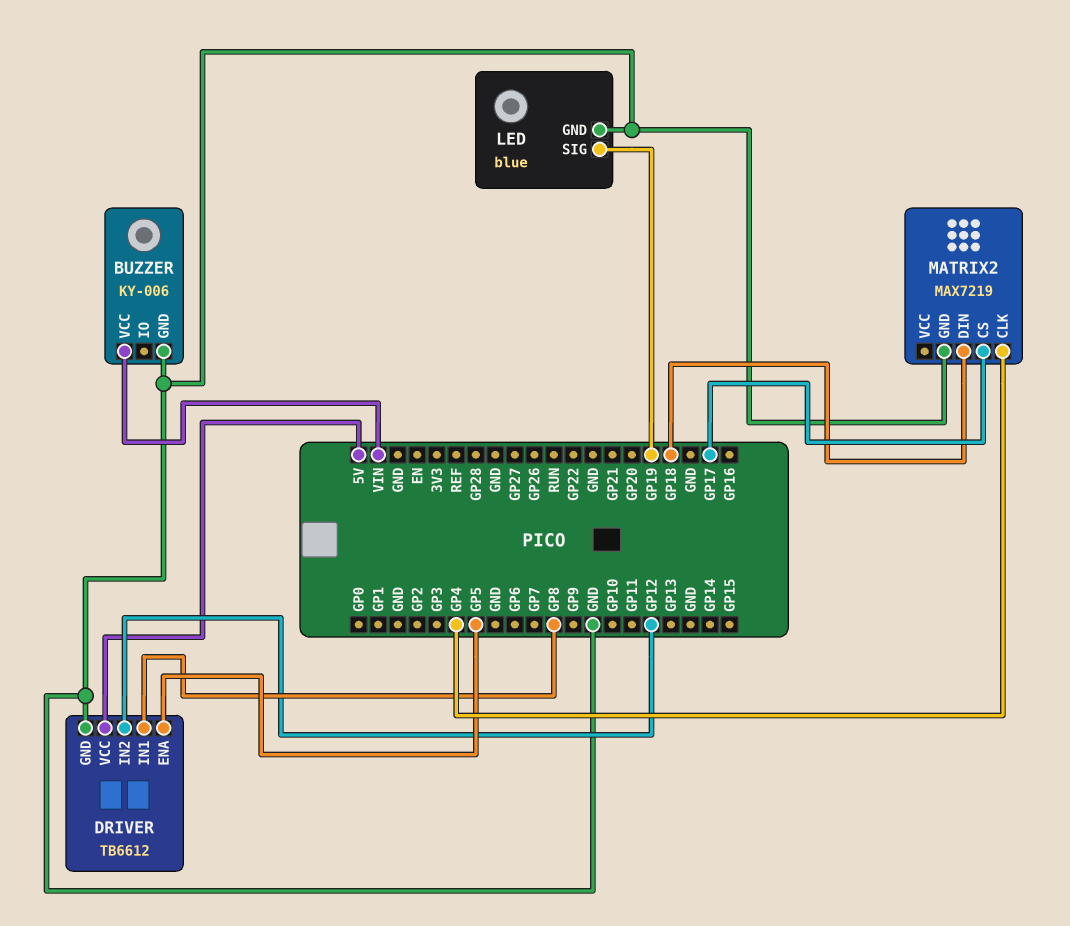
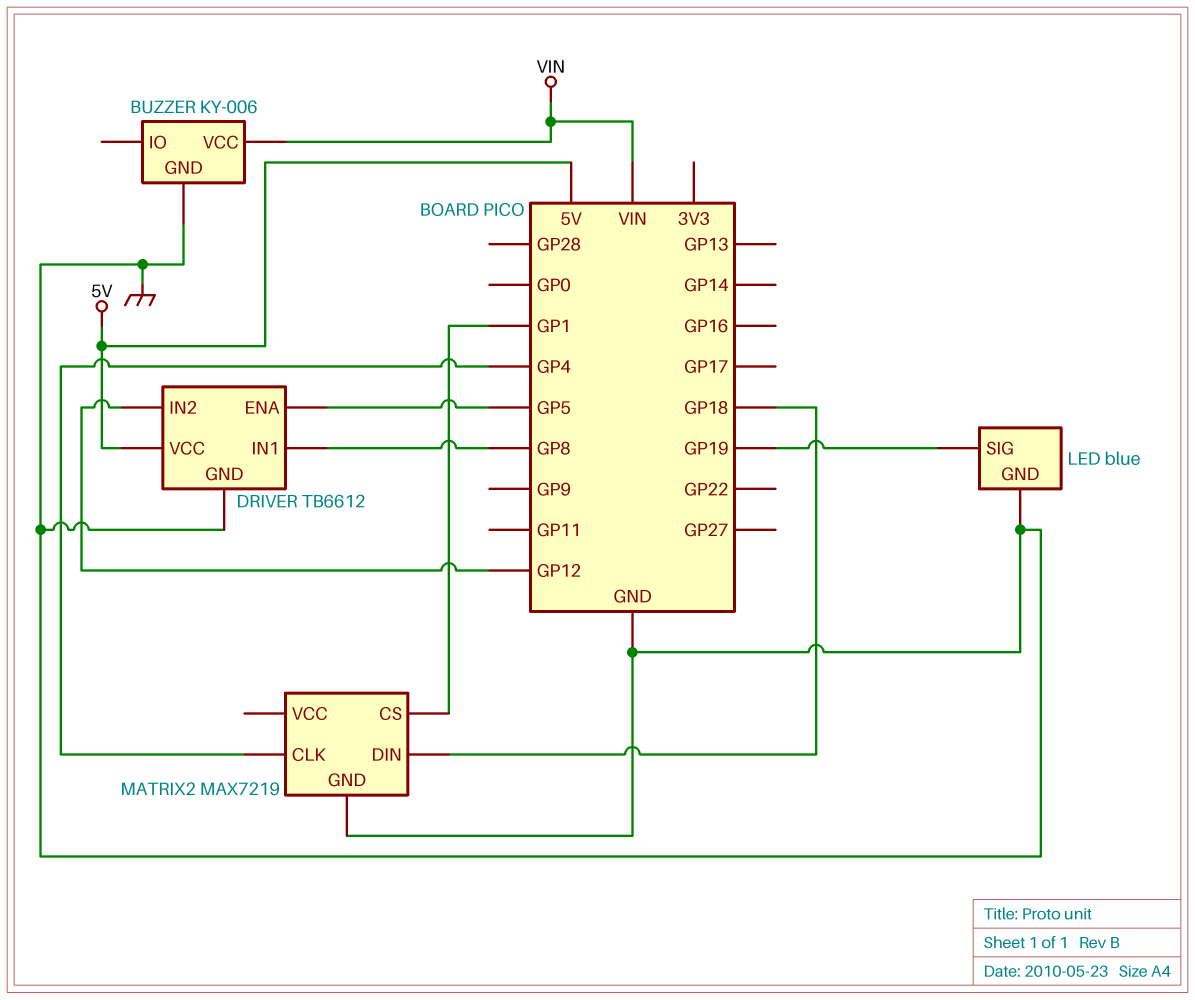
MATRIX2 pin CS: GP17 -> GP1

